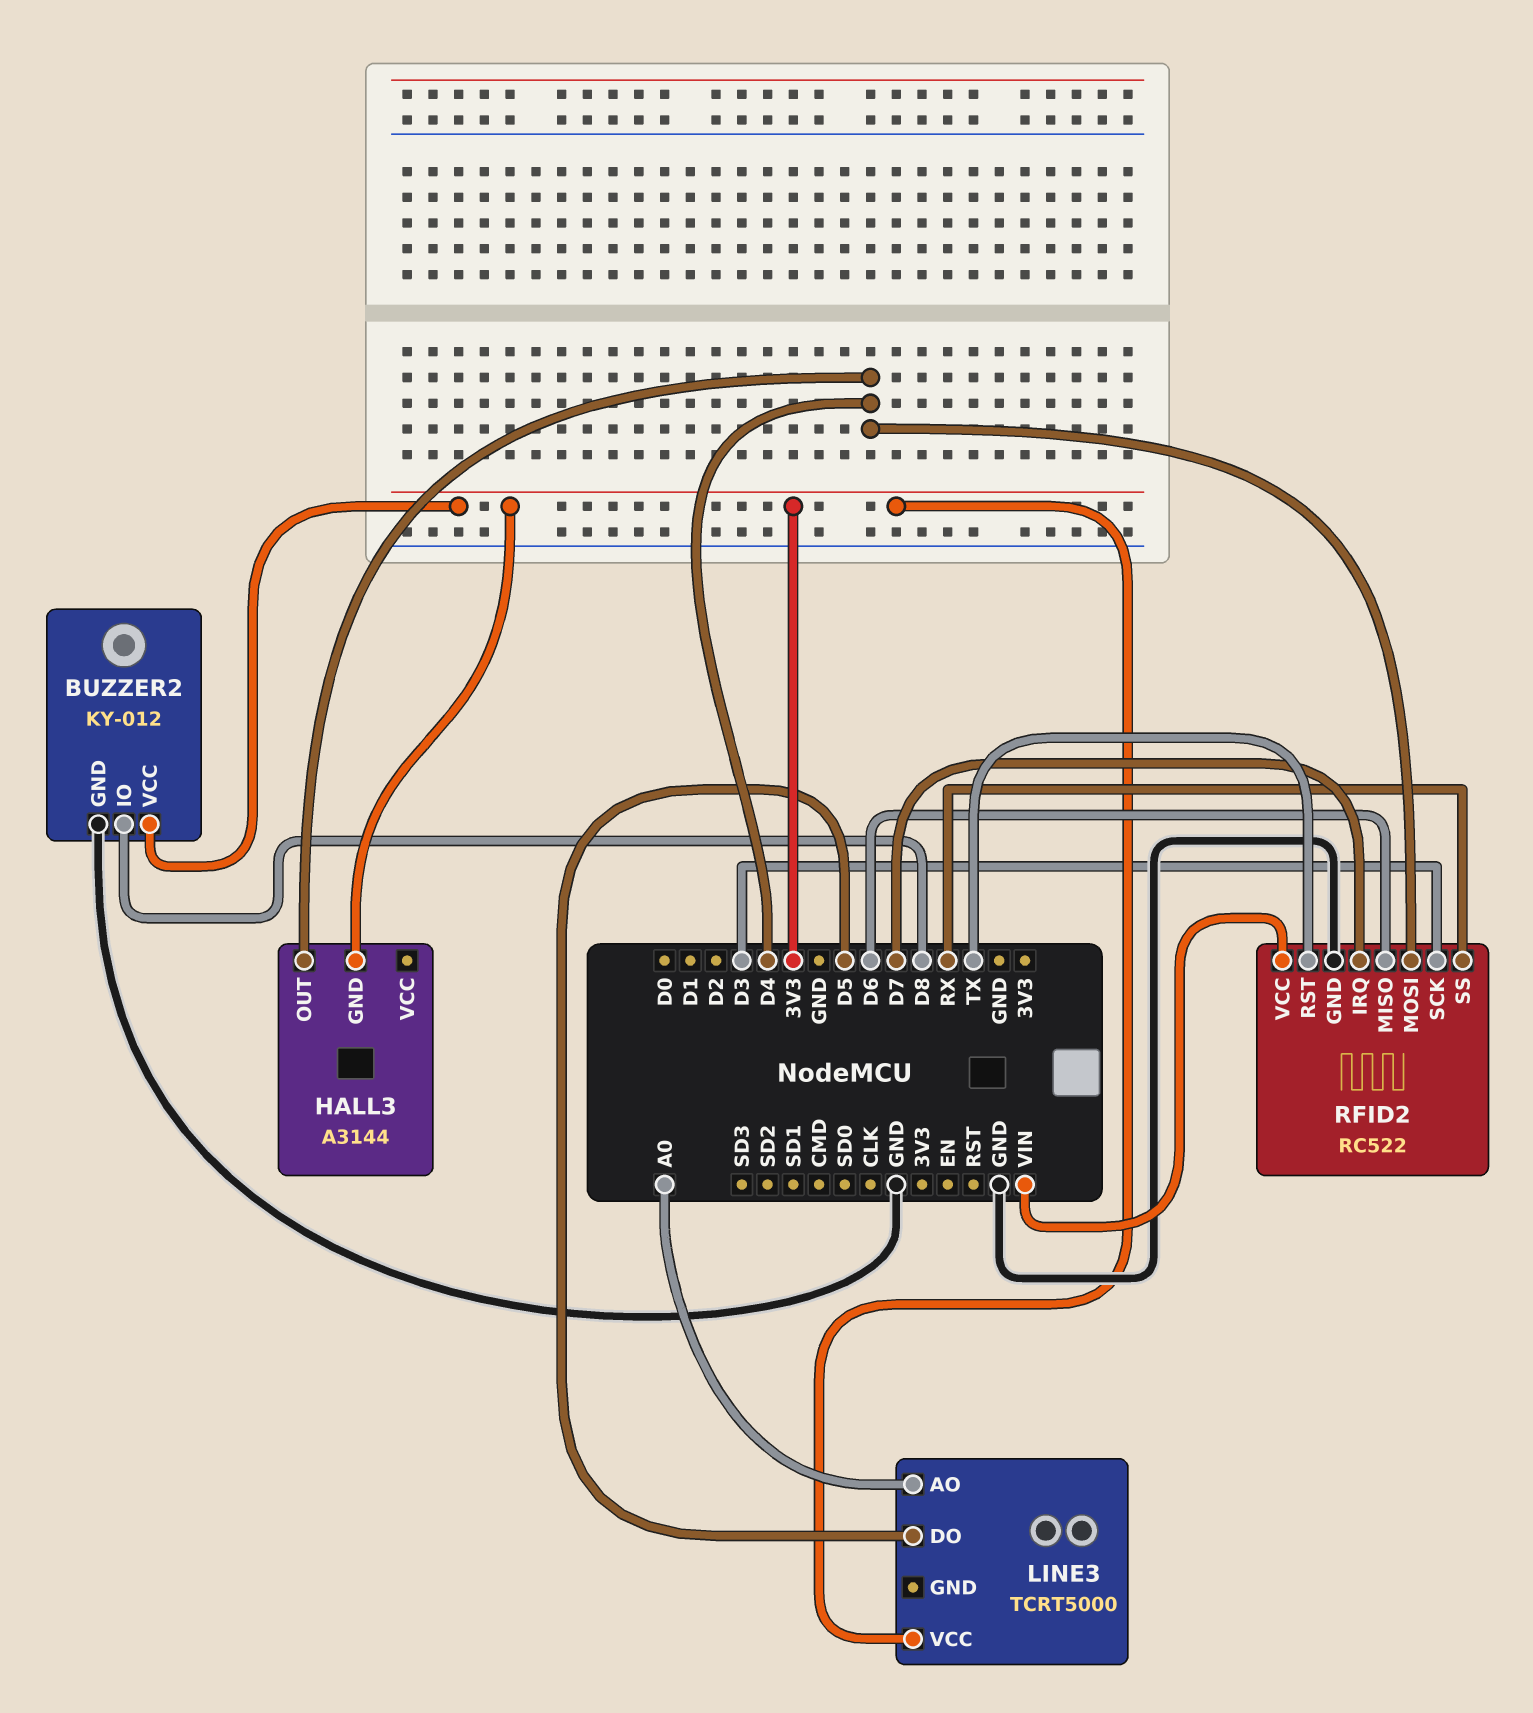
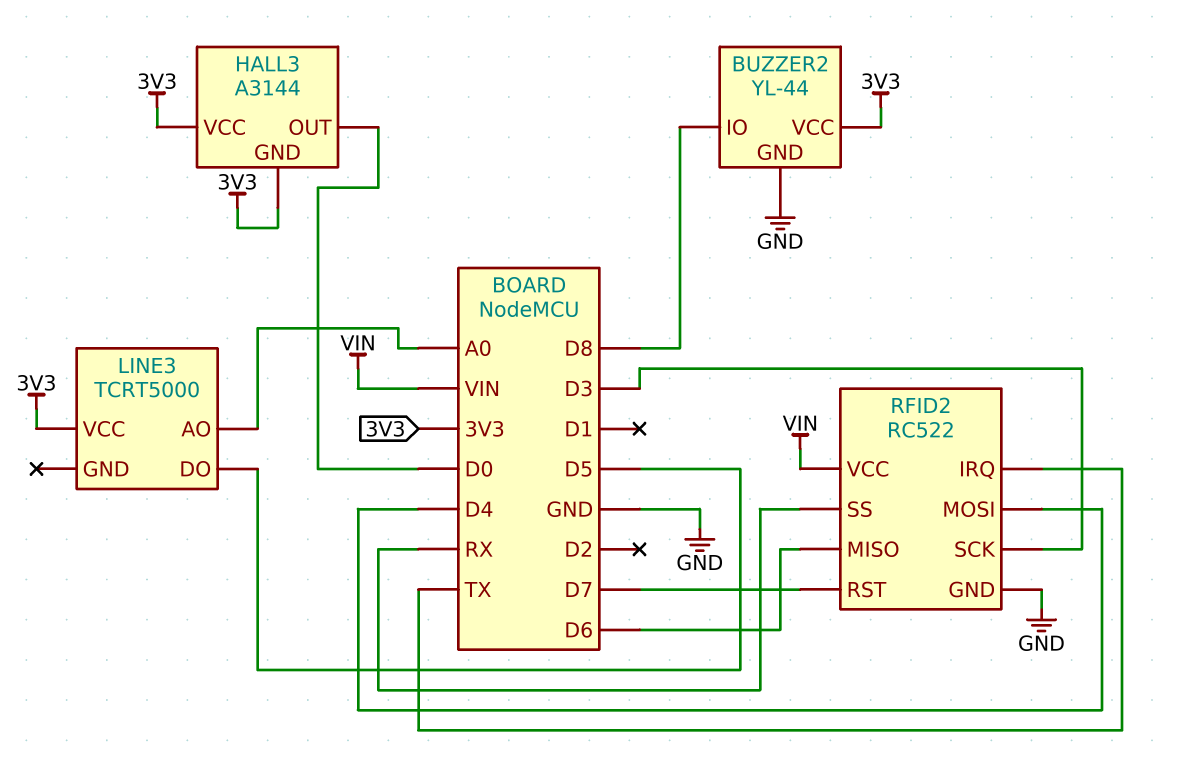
BUZZER2: KY-012 -> YL-44
HALL3 pin OUT: D4 -> D0
HALL3 pin VCC: none -> 3V3
RFID2 pin IRQ: D7 -> TX
RFID2 pin RST: TX -> D7

